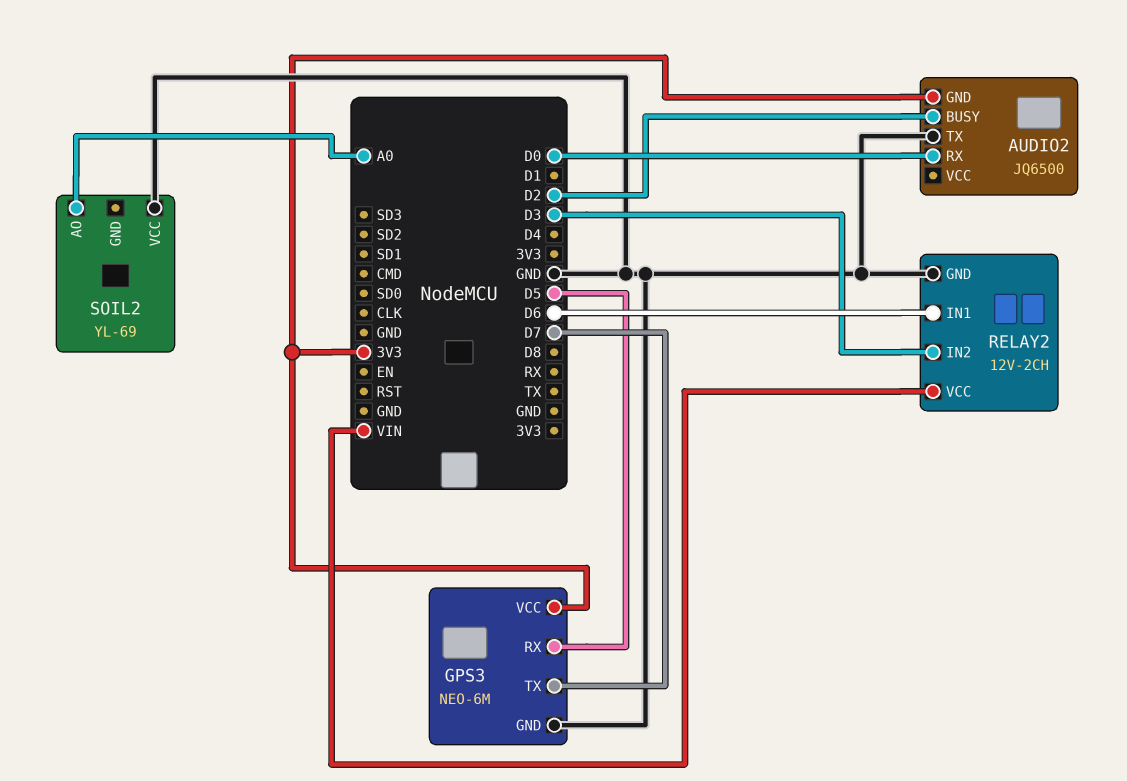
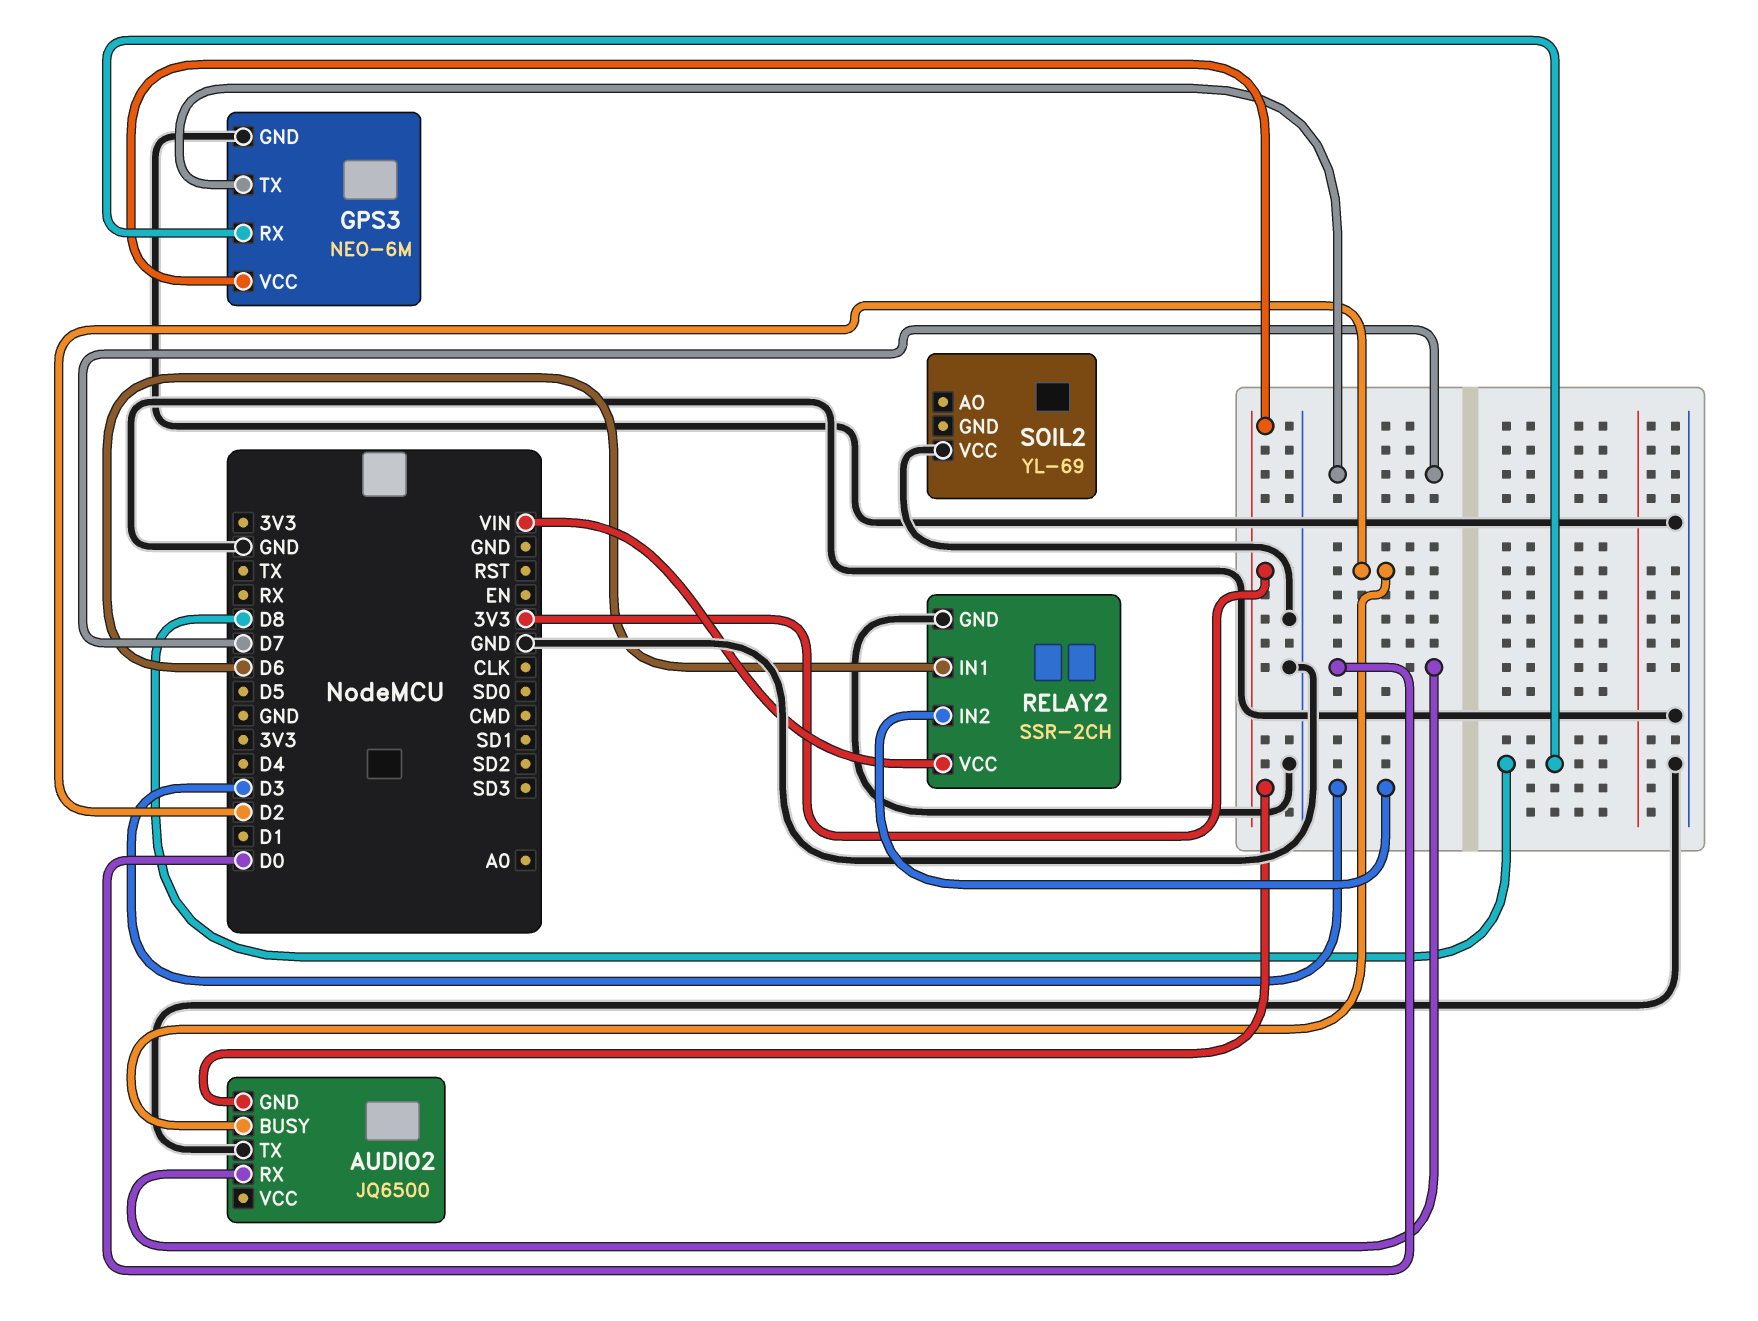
GPS3 pin RX: D5 -> D8
RELAY2: 12V-2CH -> SSR-2CH
SOIL2 pin AO: A0 -> none

